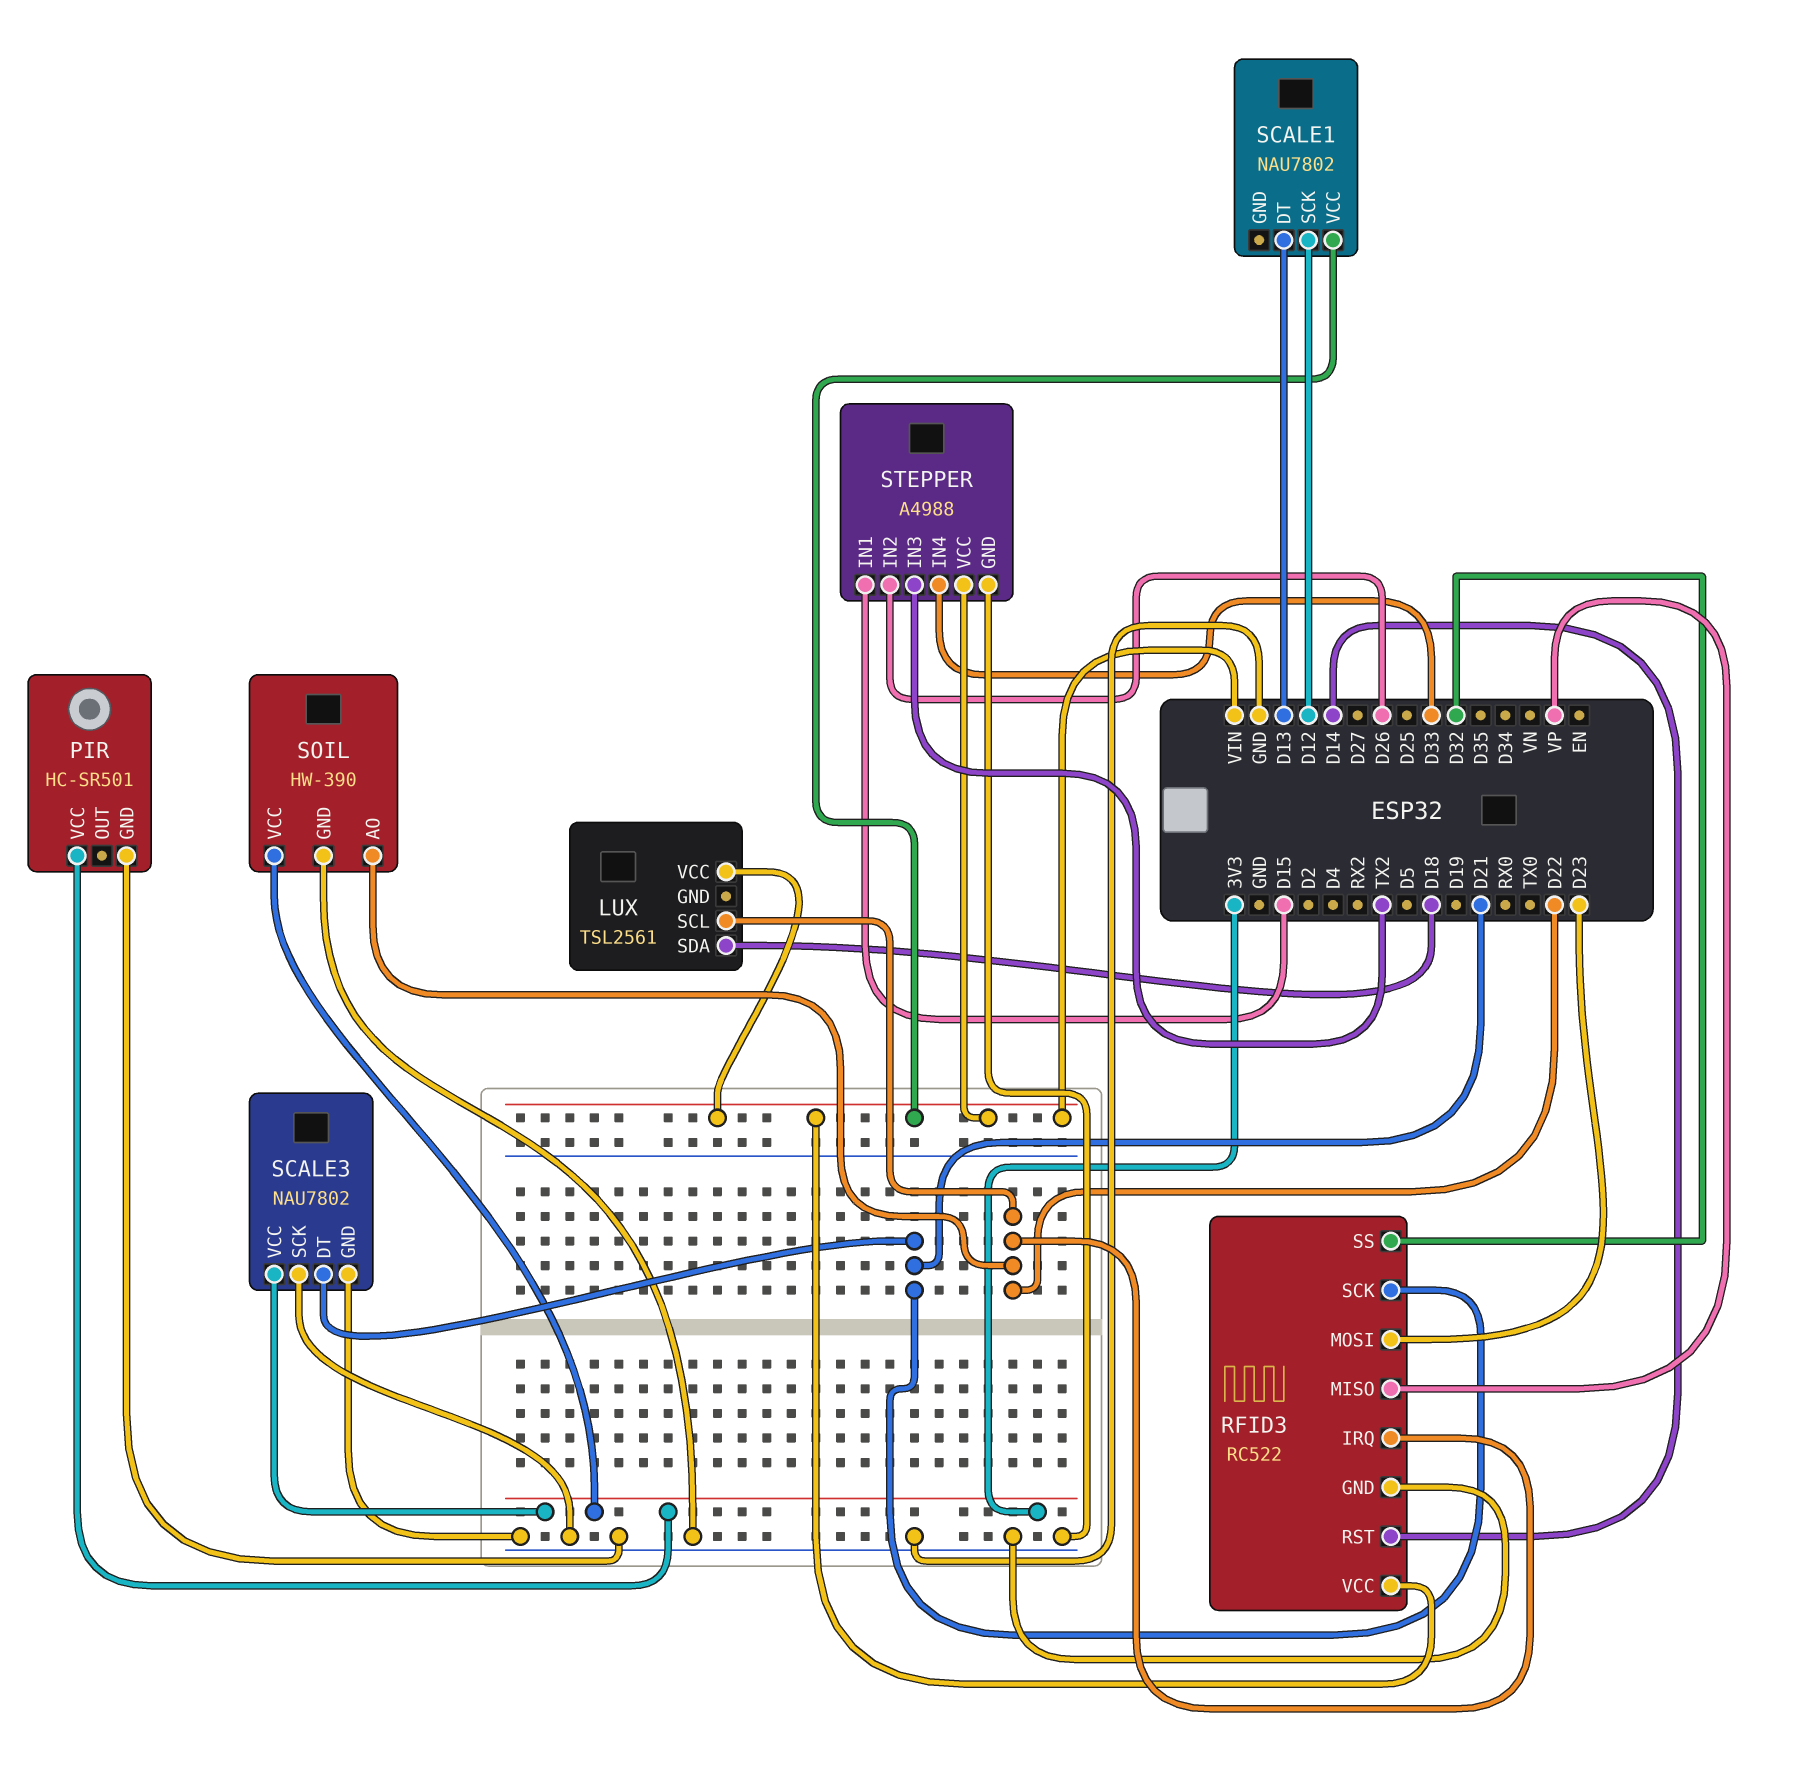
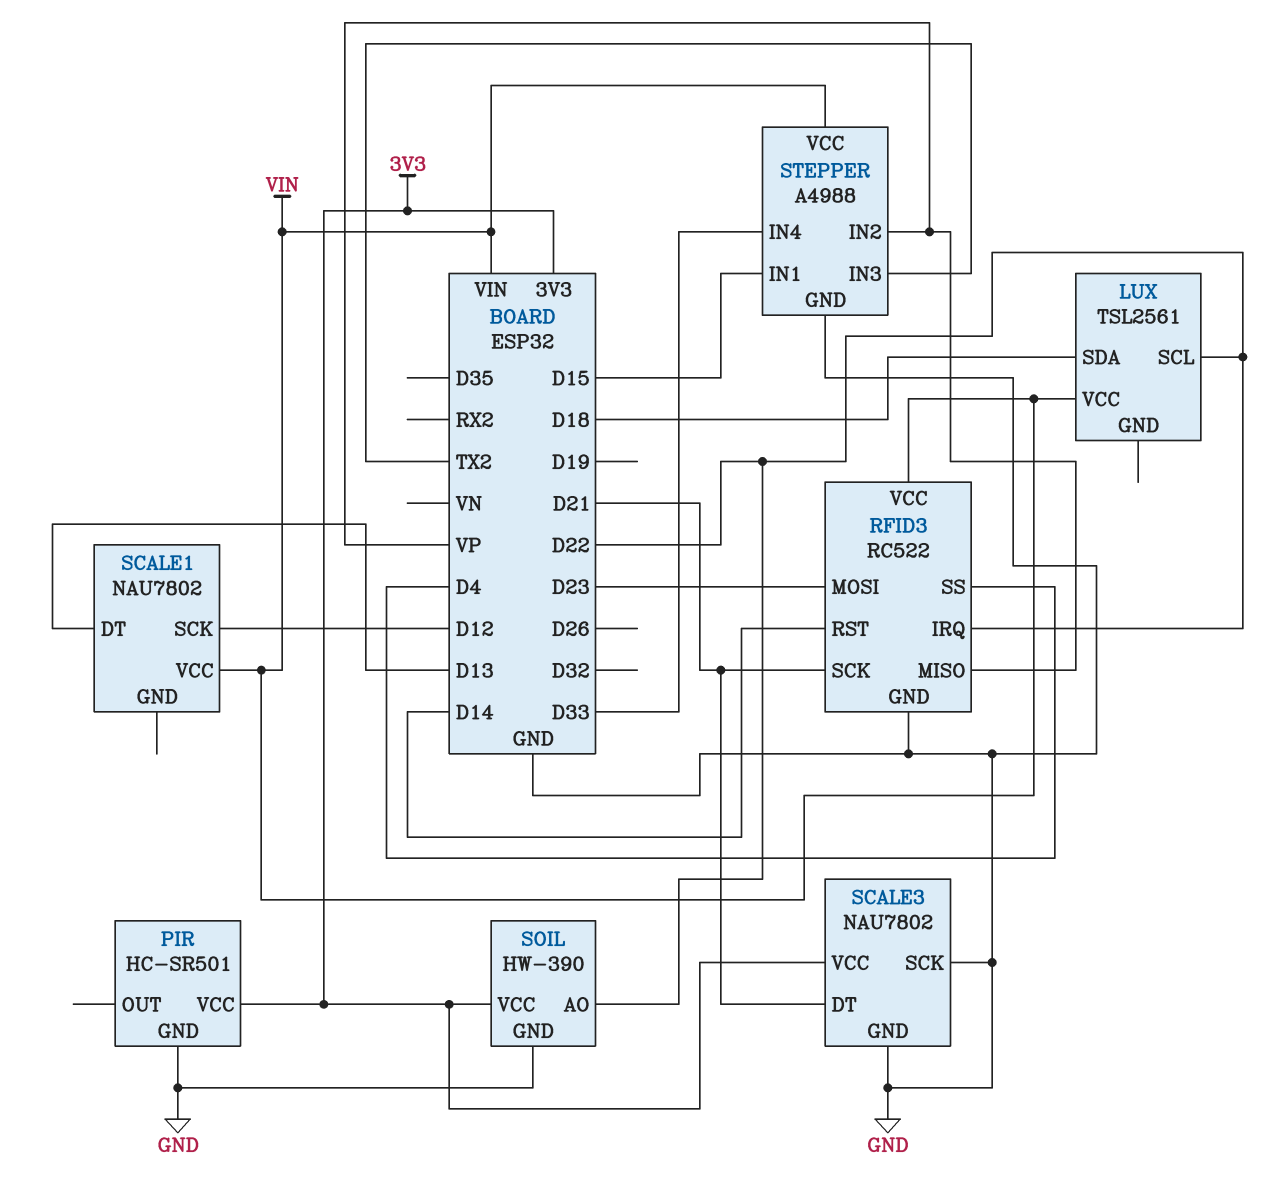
RFID3 pin SS: D32 -> D4
STEPPER pin IN2: D26 -> VP

